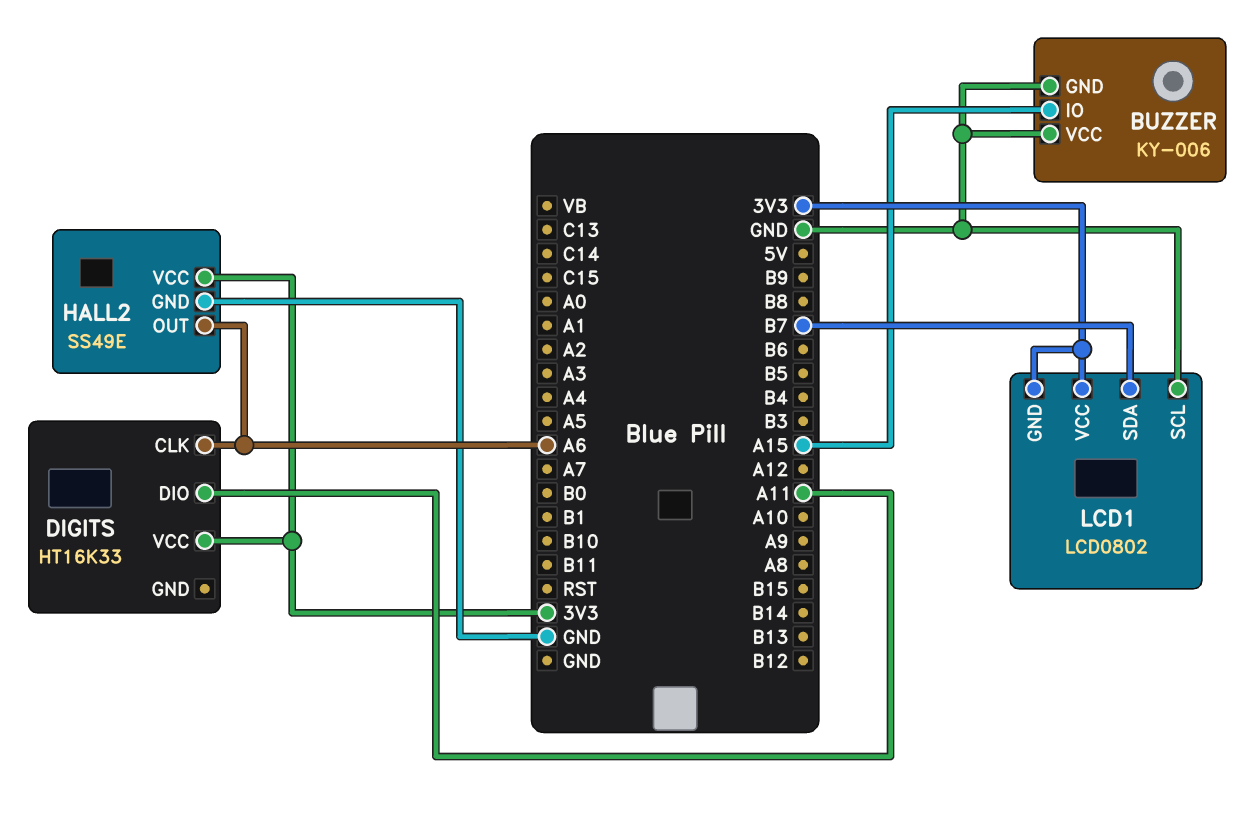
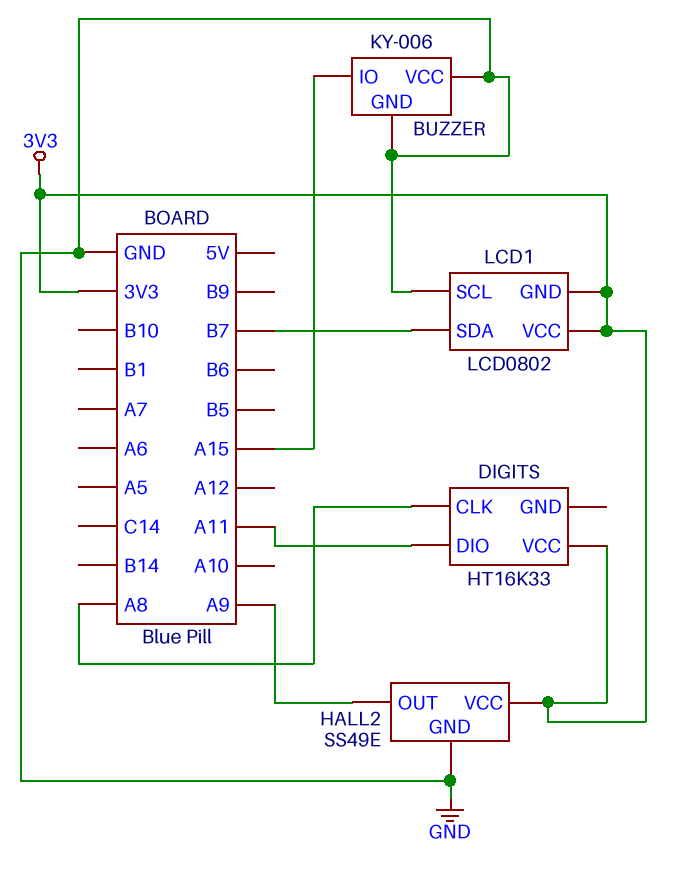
DIGITS pin CLK: A6 -> A8
HALL2 pin OUT: A6 -> A9

